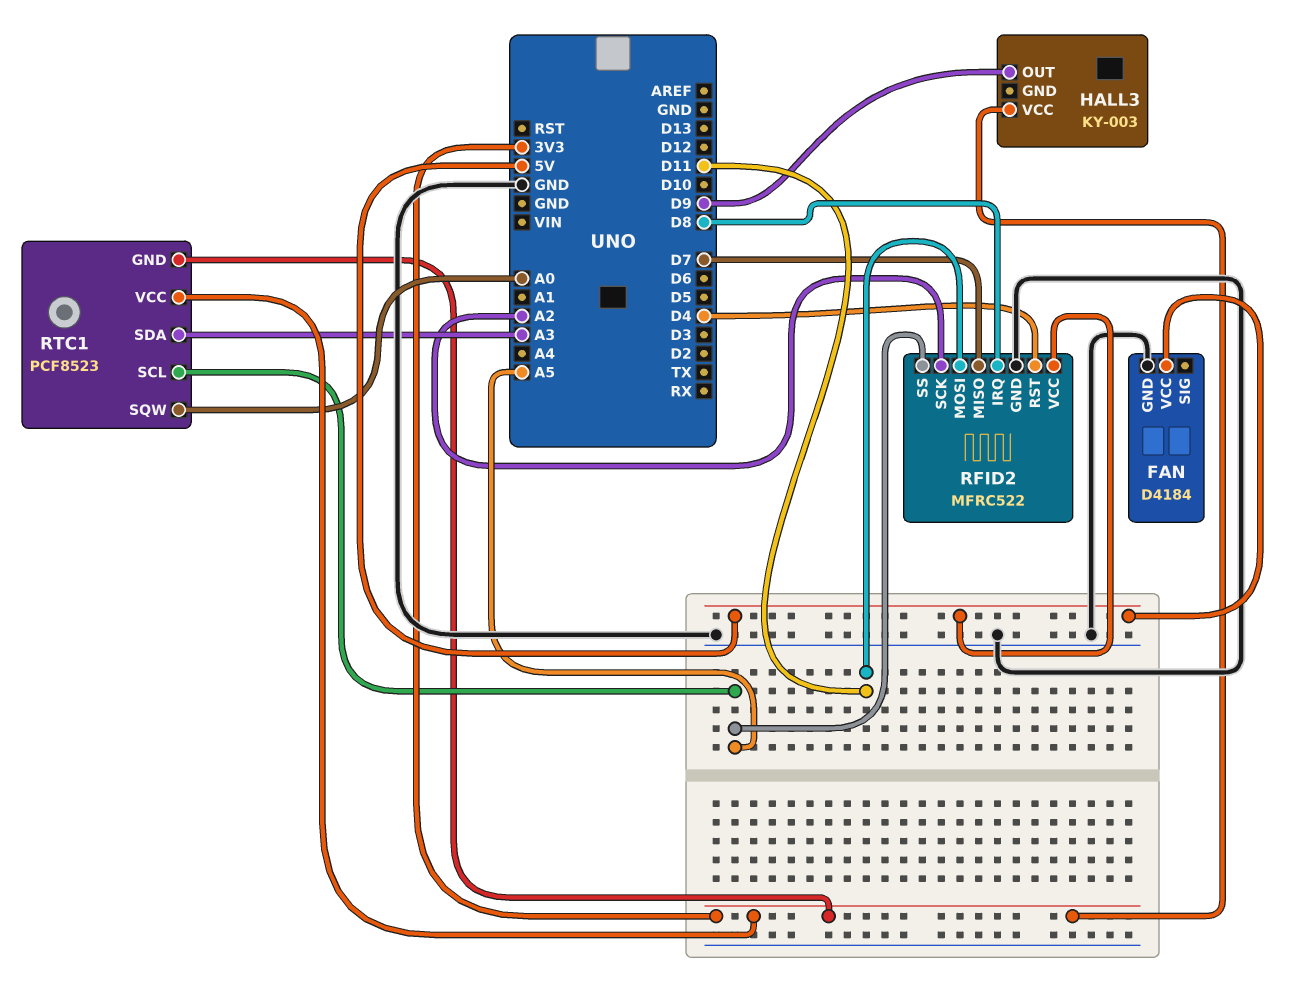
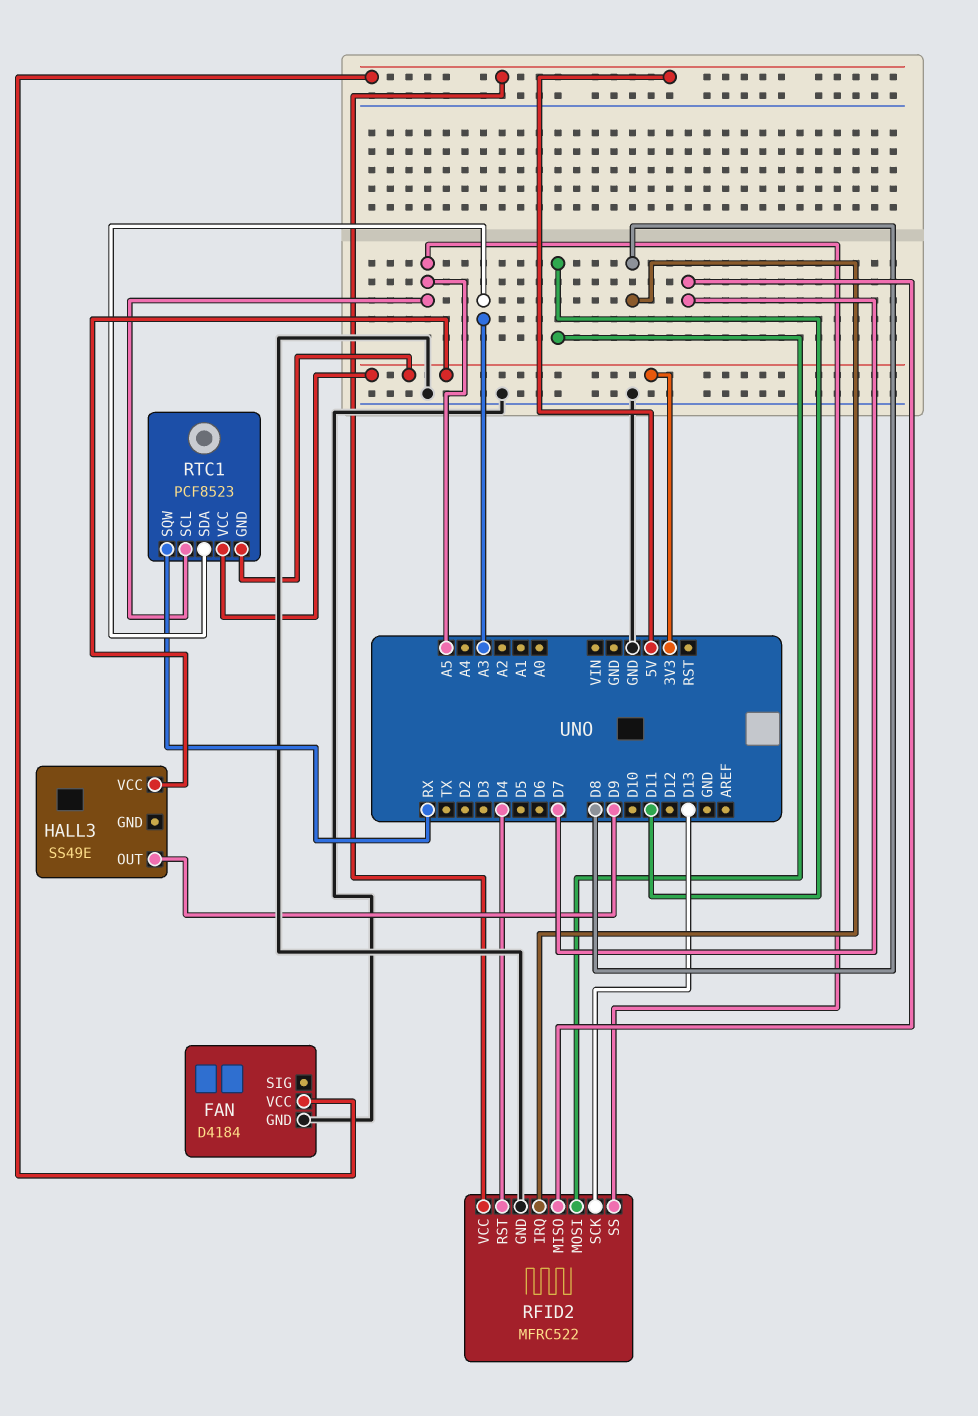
HALL3: KY-003 -> SS49E
RFID2 pin SCK: A2 -> D13
RTC1 pin SQW: A0 -> RX

